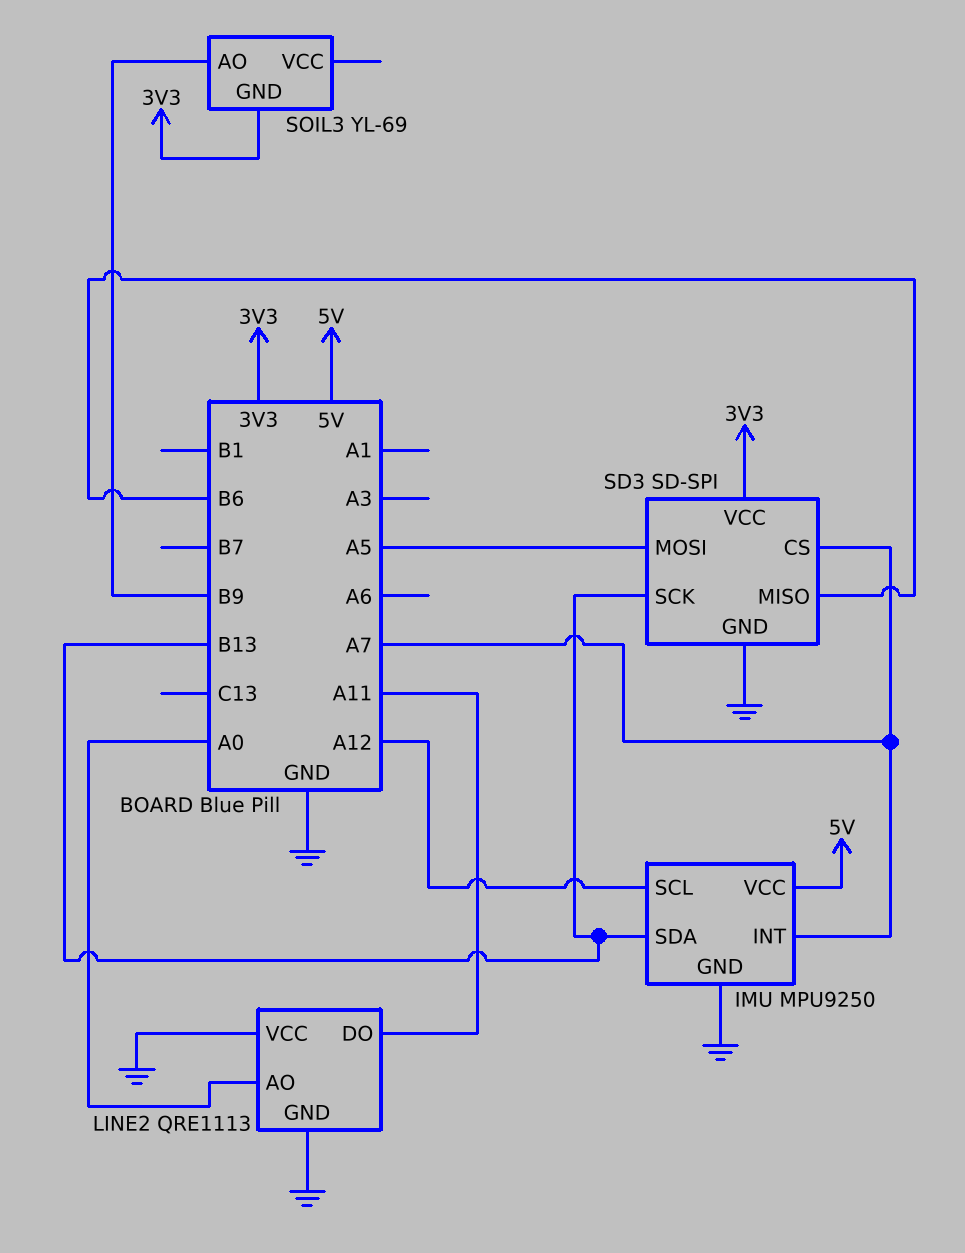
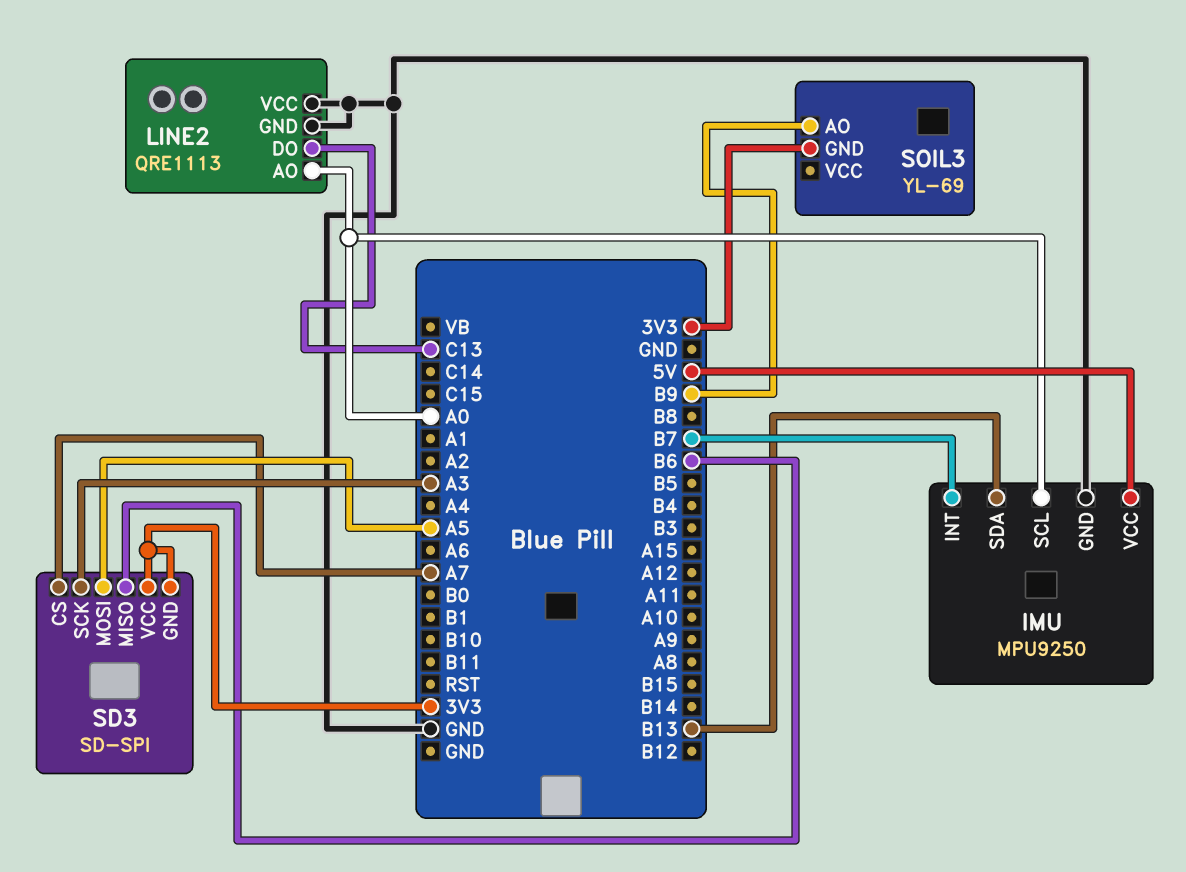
IMU pin INT: A7 -> B7
IMU pin SCL: A12 -> A0
LINE2 pin DO: A11 -> C13
SD3 pin GND: GND -> 3V3
SD3 pin SCK: B13 -> A3

